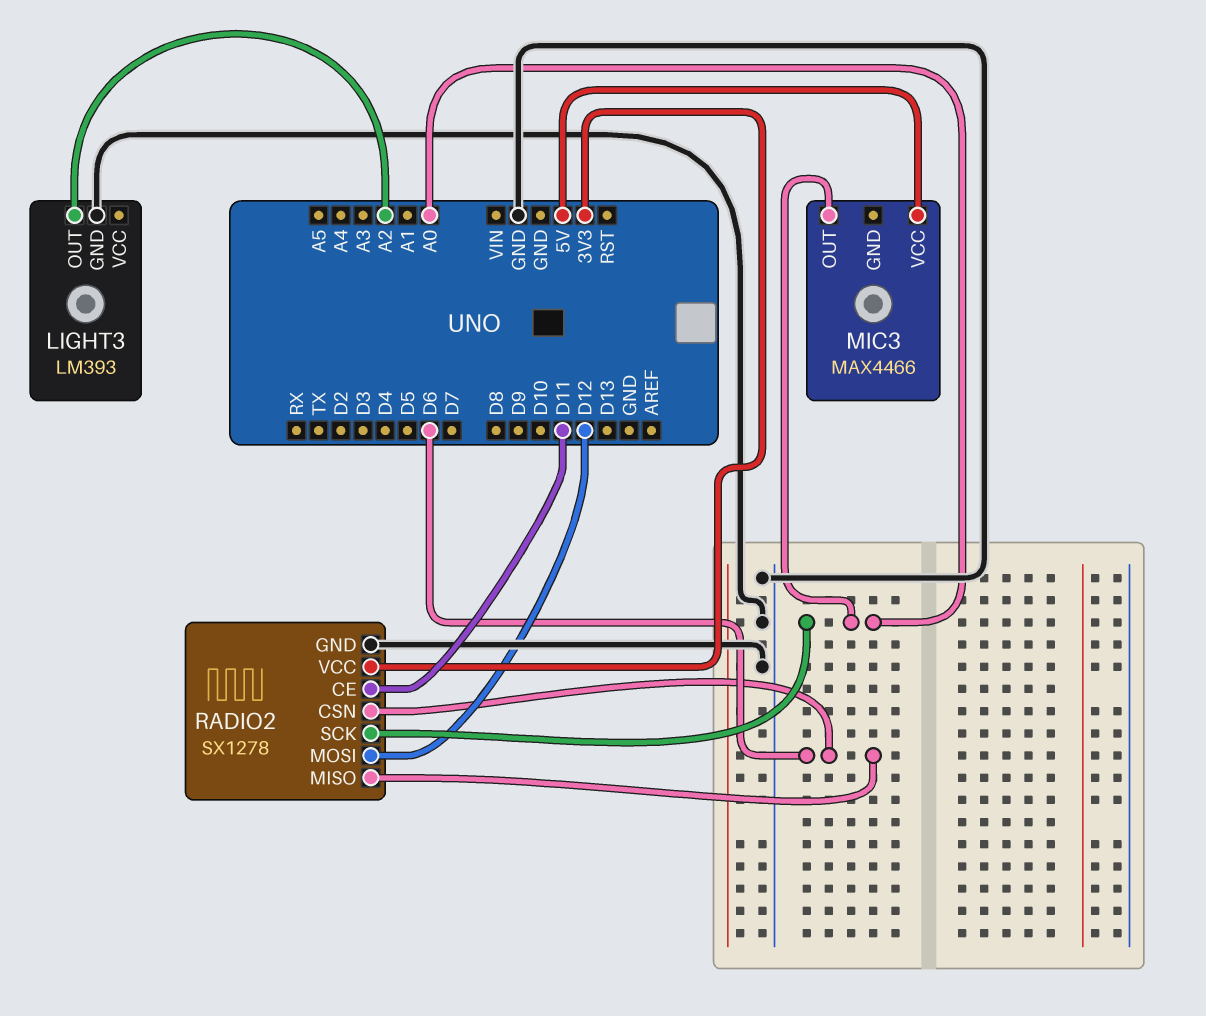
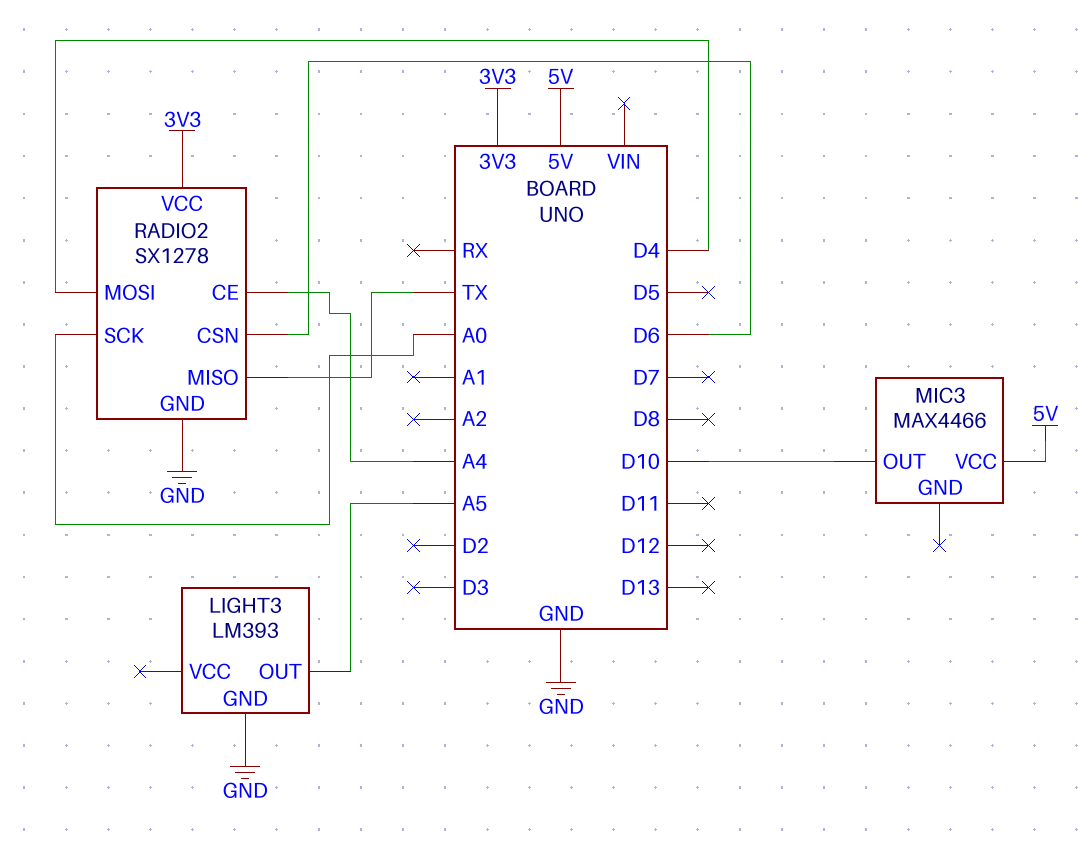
LIGHT3 pin OUT: A2 -> A5
MIC3 pin OUT: A0 -> D10
RADIO2 pin CE: D11 -> A4
RADIO2 pin MISO: D6 -> TX
RADIO2 pin MOSI: D12 -> D4

